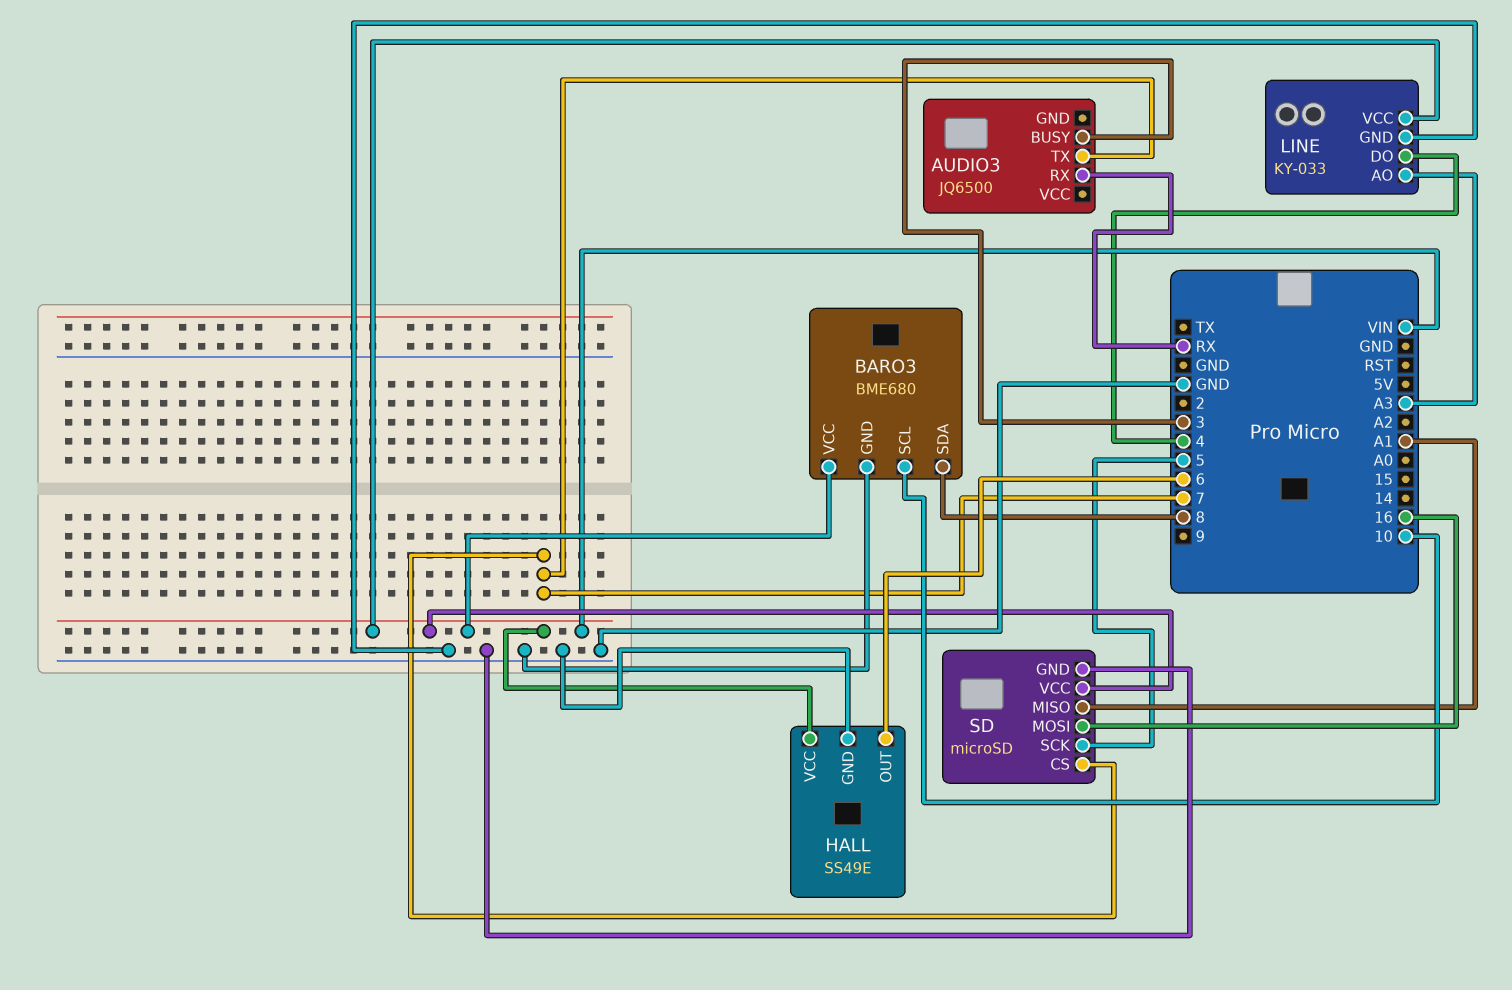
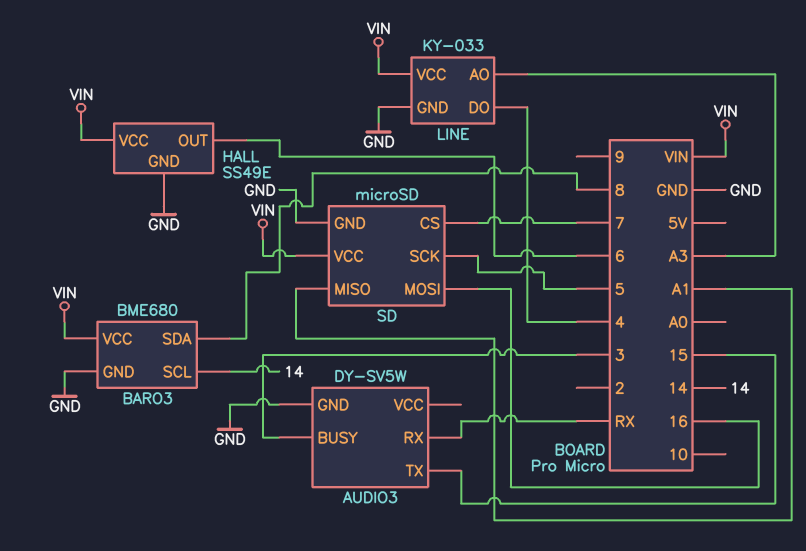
AUDIO3: JQ6500 -> DY-SV5W
AUDIO3 pin GND: none -> GND
AUDIO3 pin TX: 7 -> 15
BARO3 pin SCL: 10 -> 14

